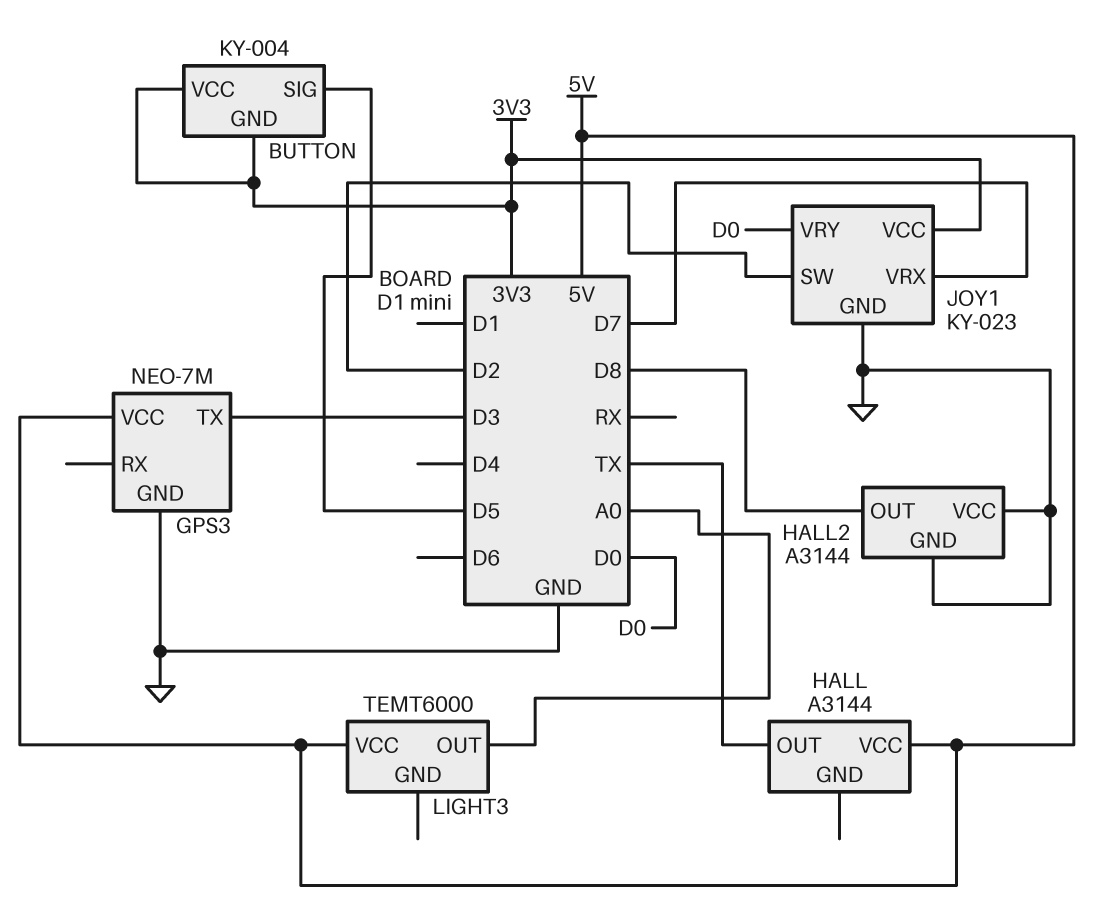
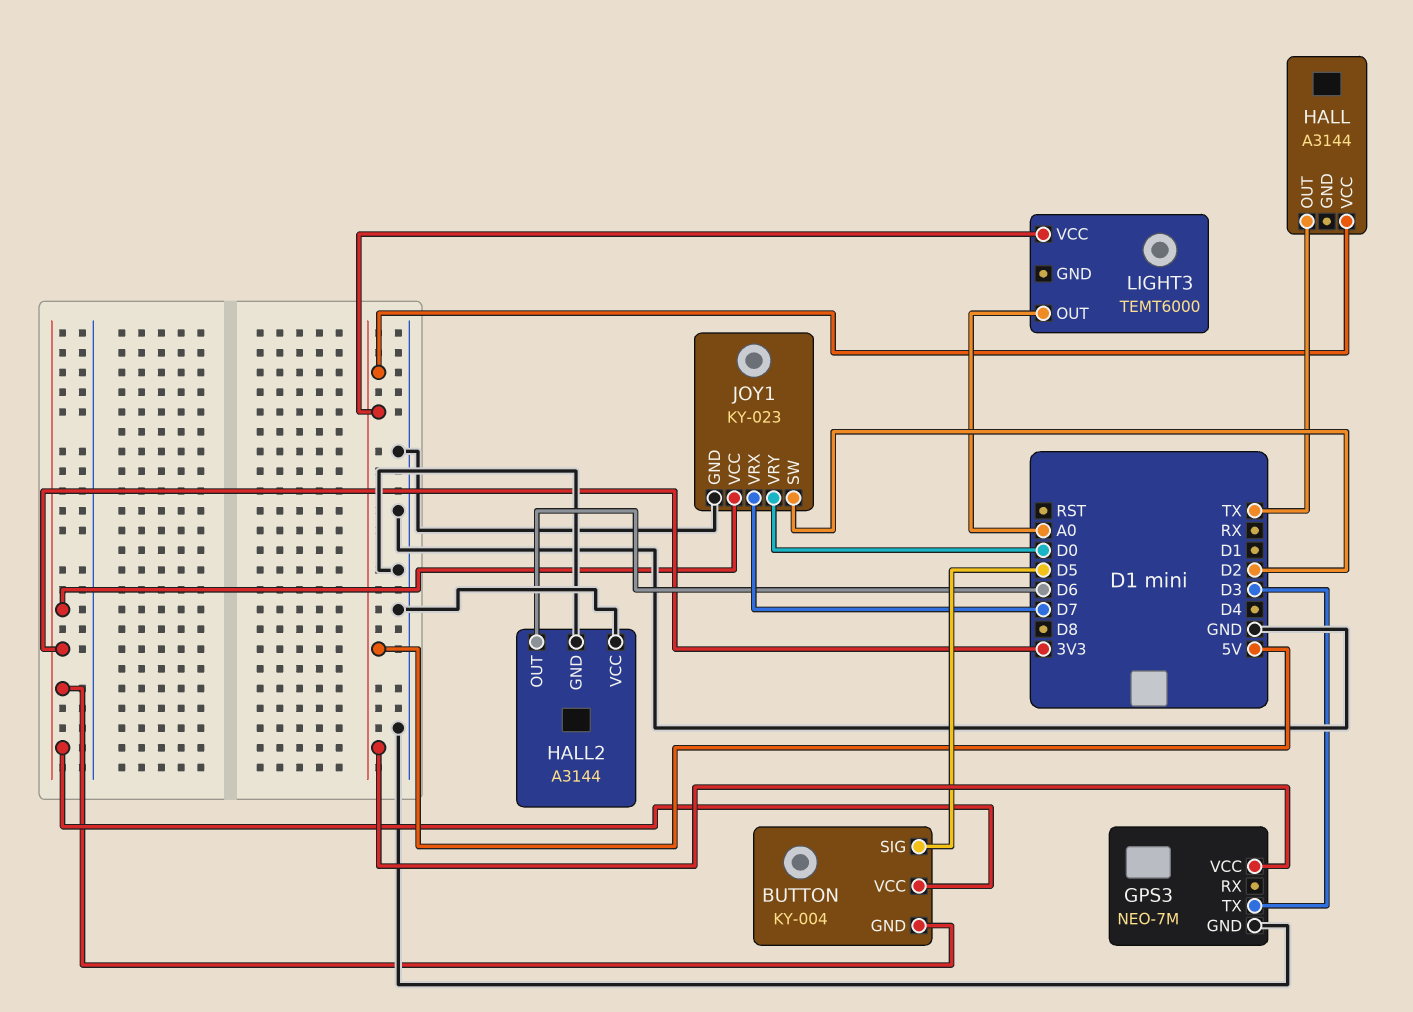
HALL2 pin OUT: D8 -> D6

